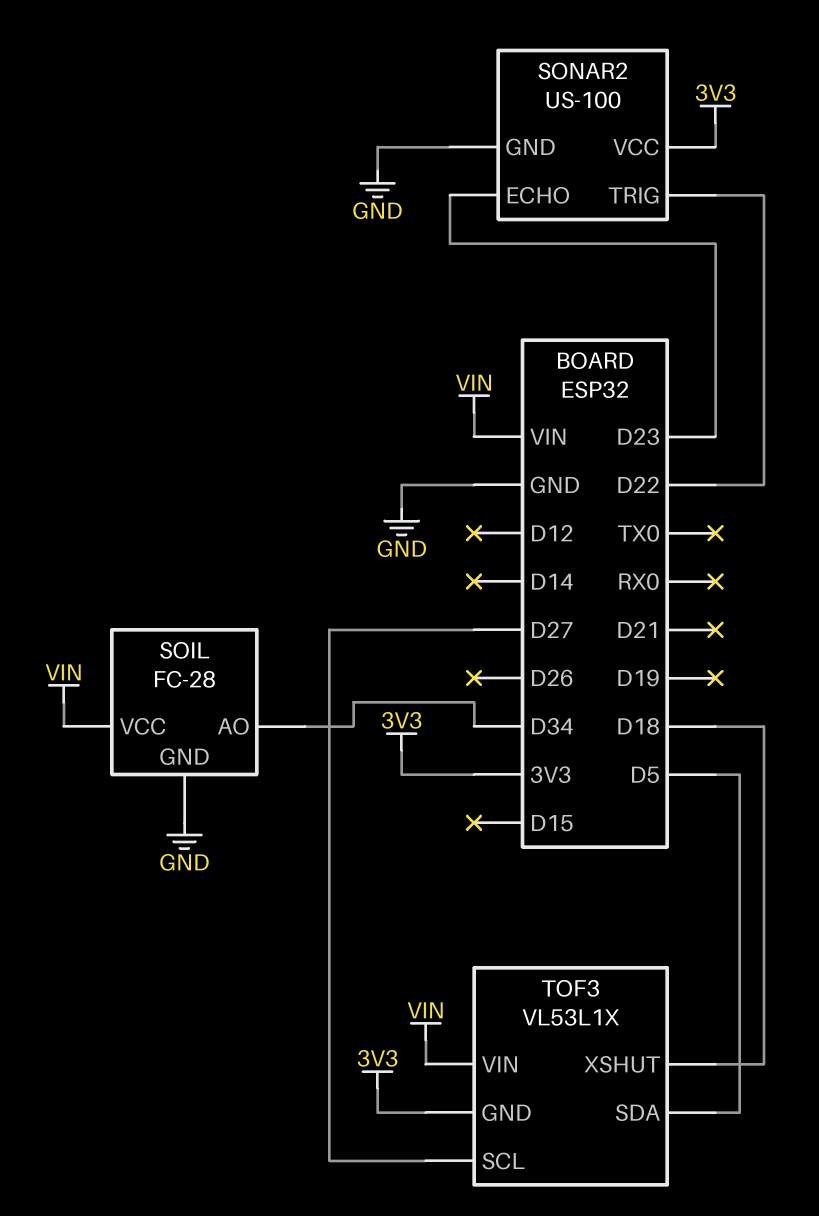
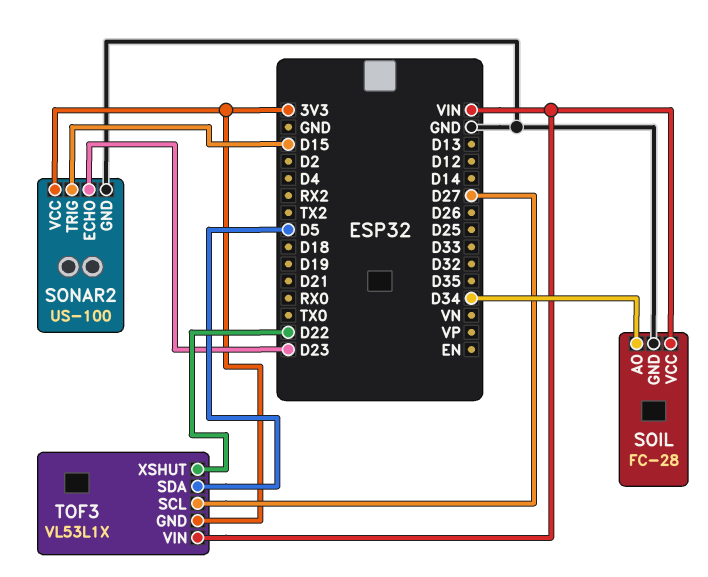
SONAR2 pin TRIG: D22 -> D15
TOF3 pin XSHUT: D18 -> D22

